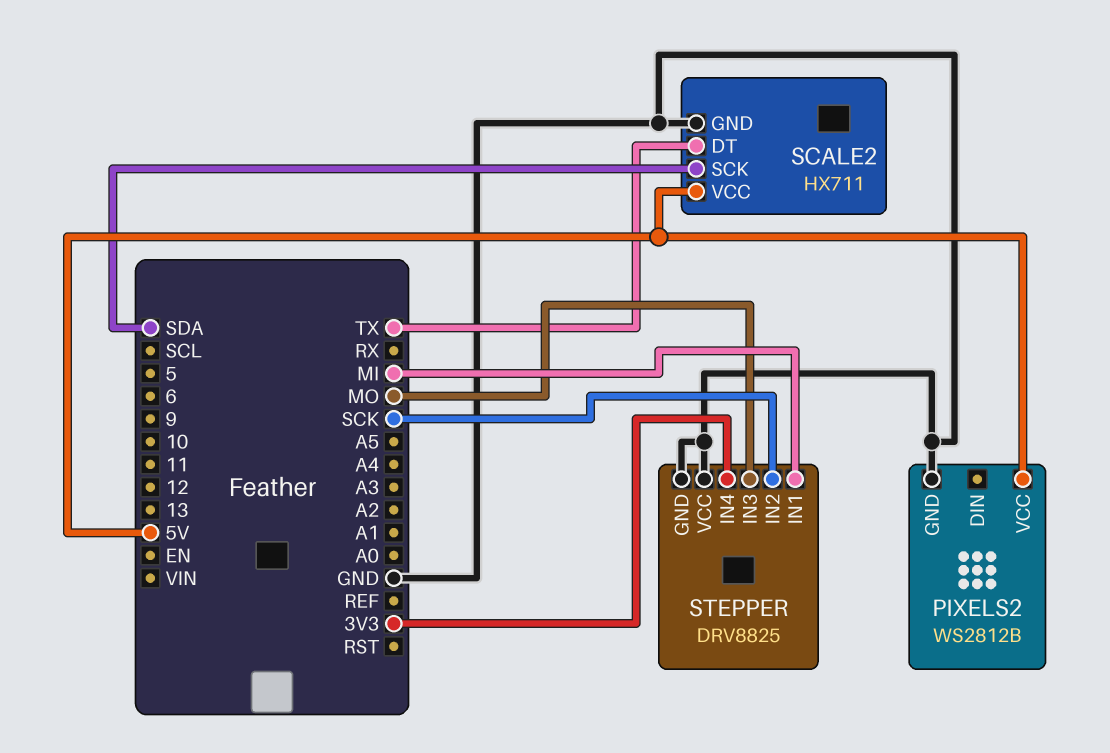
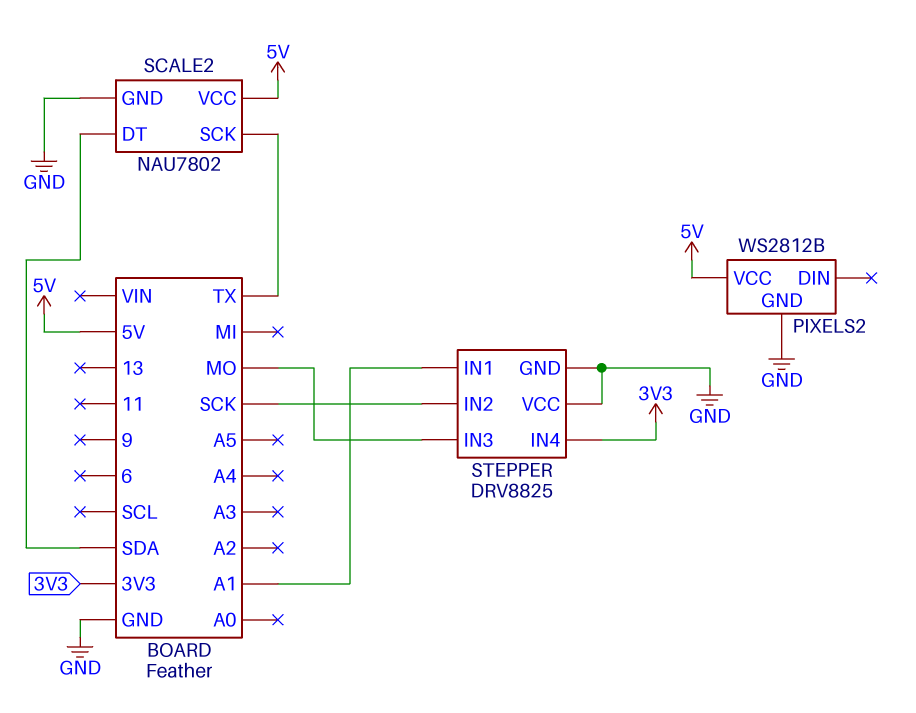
SCALE2: HX711 -> NAU7802
SCALE2 pin DT: TX -> SDA
SCALE2 pin SCK: SDA -> TX
STEPPER pin IN1: MI -> A1

